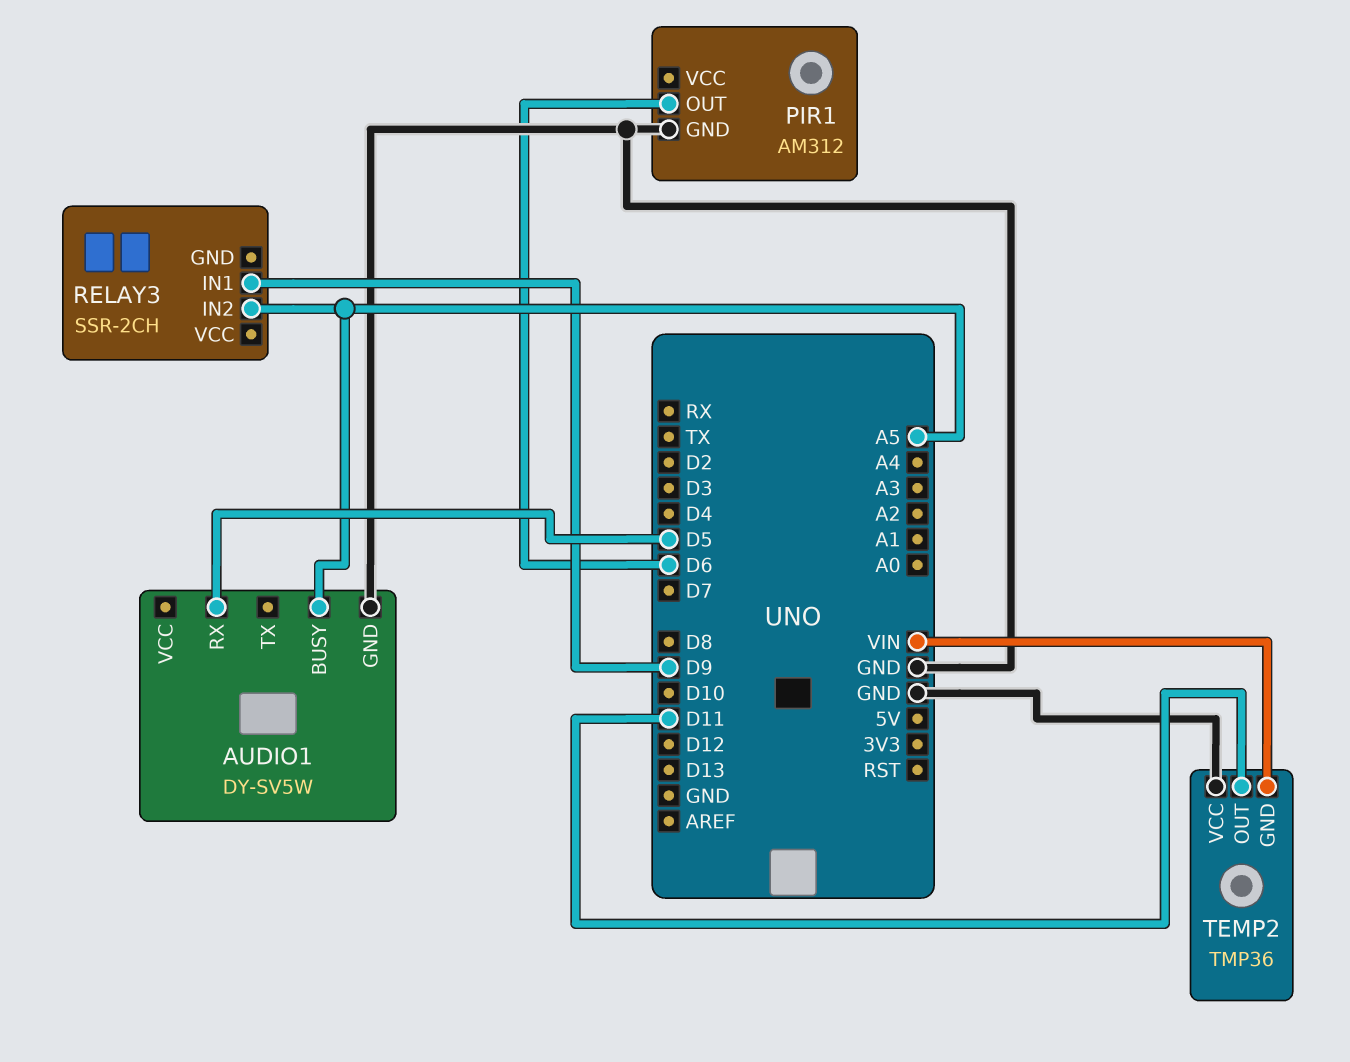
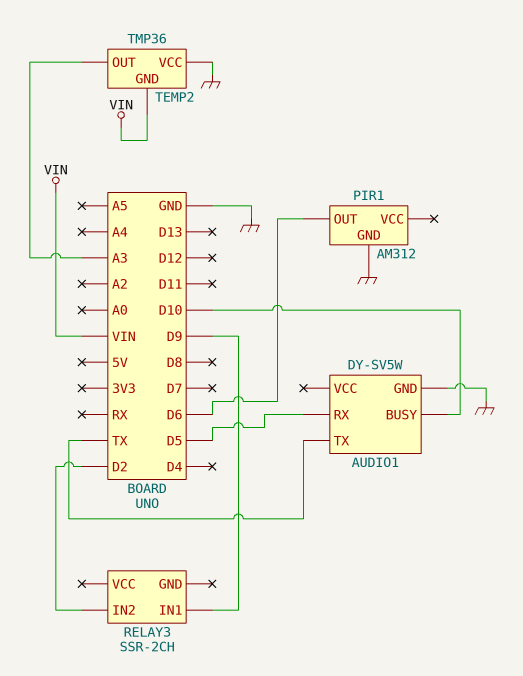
AUDIO1 pin BUSY: A5 -> D10
AUDIO1 pin TX: none -> TX
RELAY3 pin IN2: A5 -> D2
TEMP2 pin OUT: D11 -> A3

